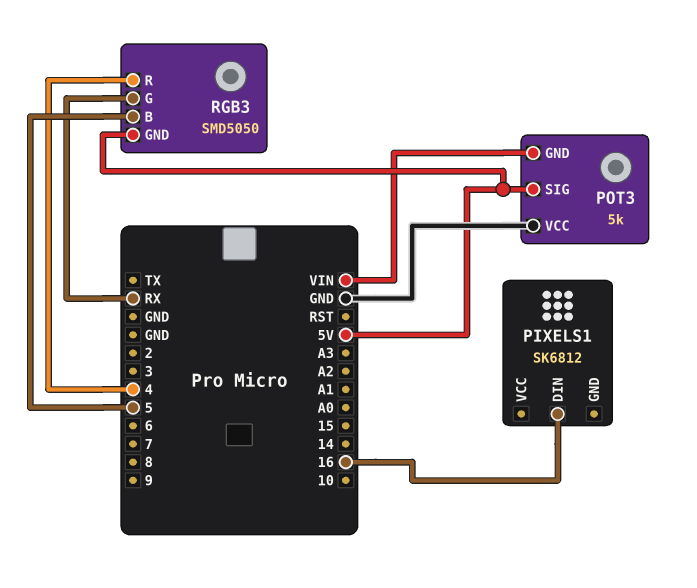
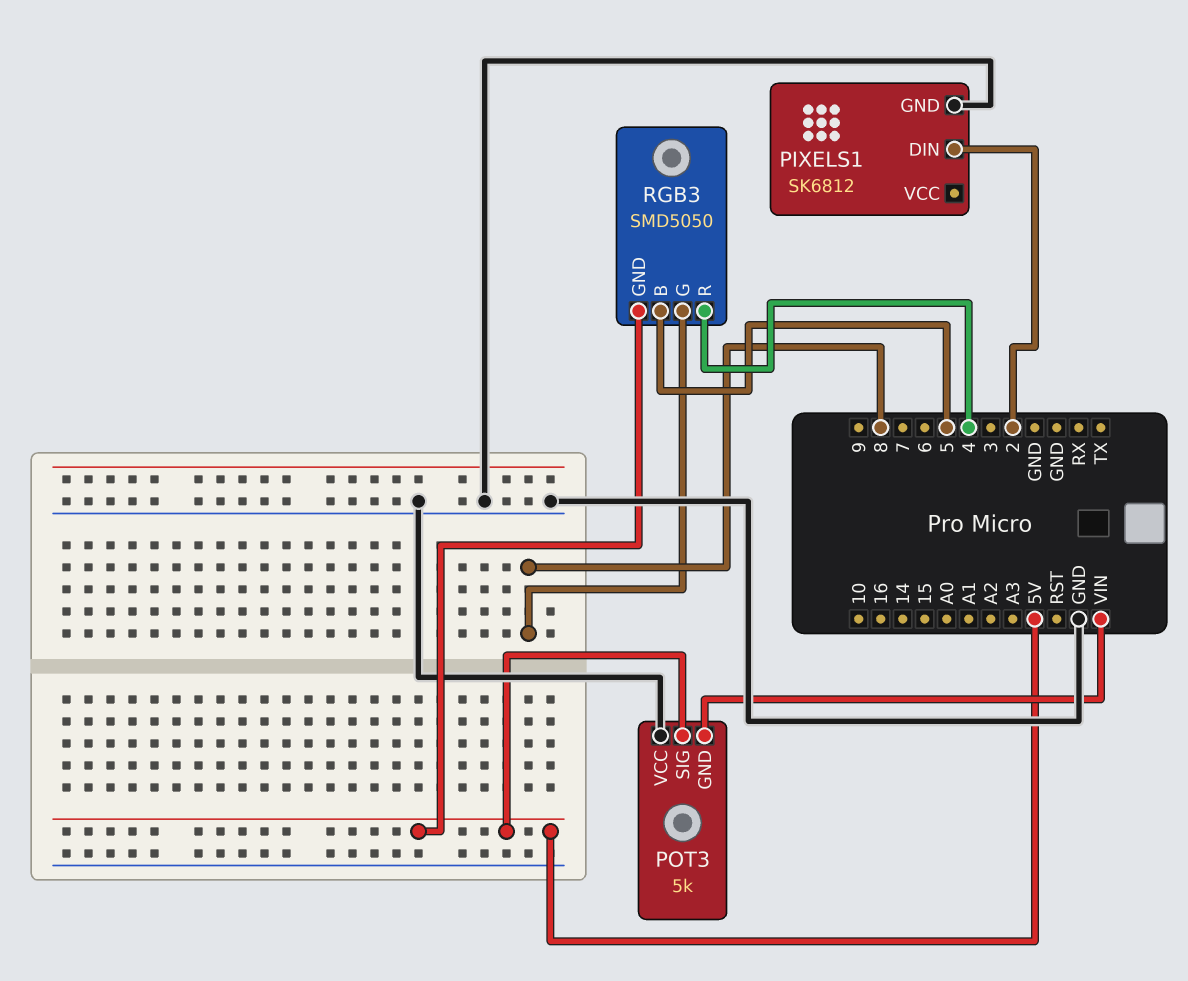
PIXELS1 pin DIN: 16 -> 2
PIXELS1 pin GND: none -> GND
RGB3 pin G: RX -> 8

